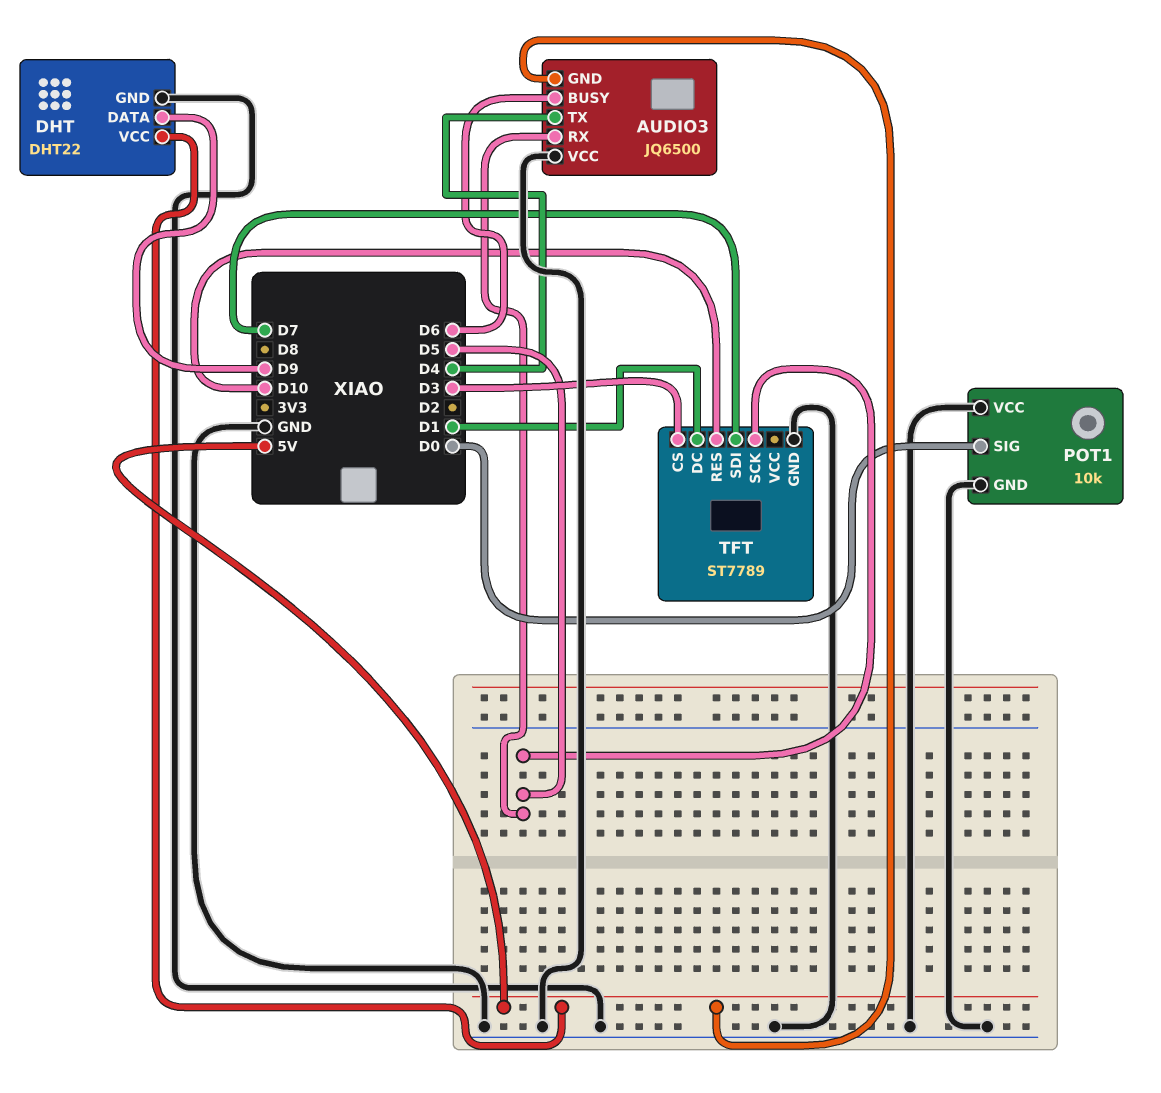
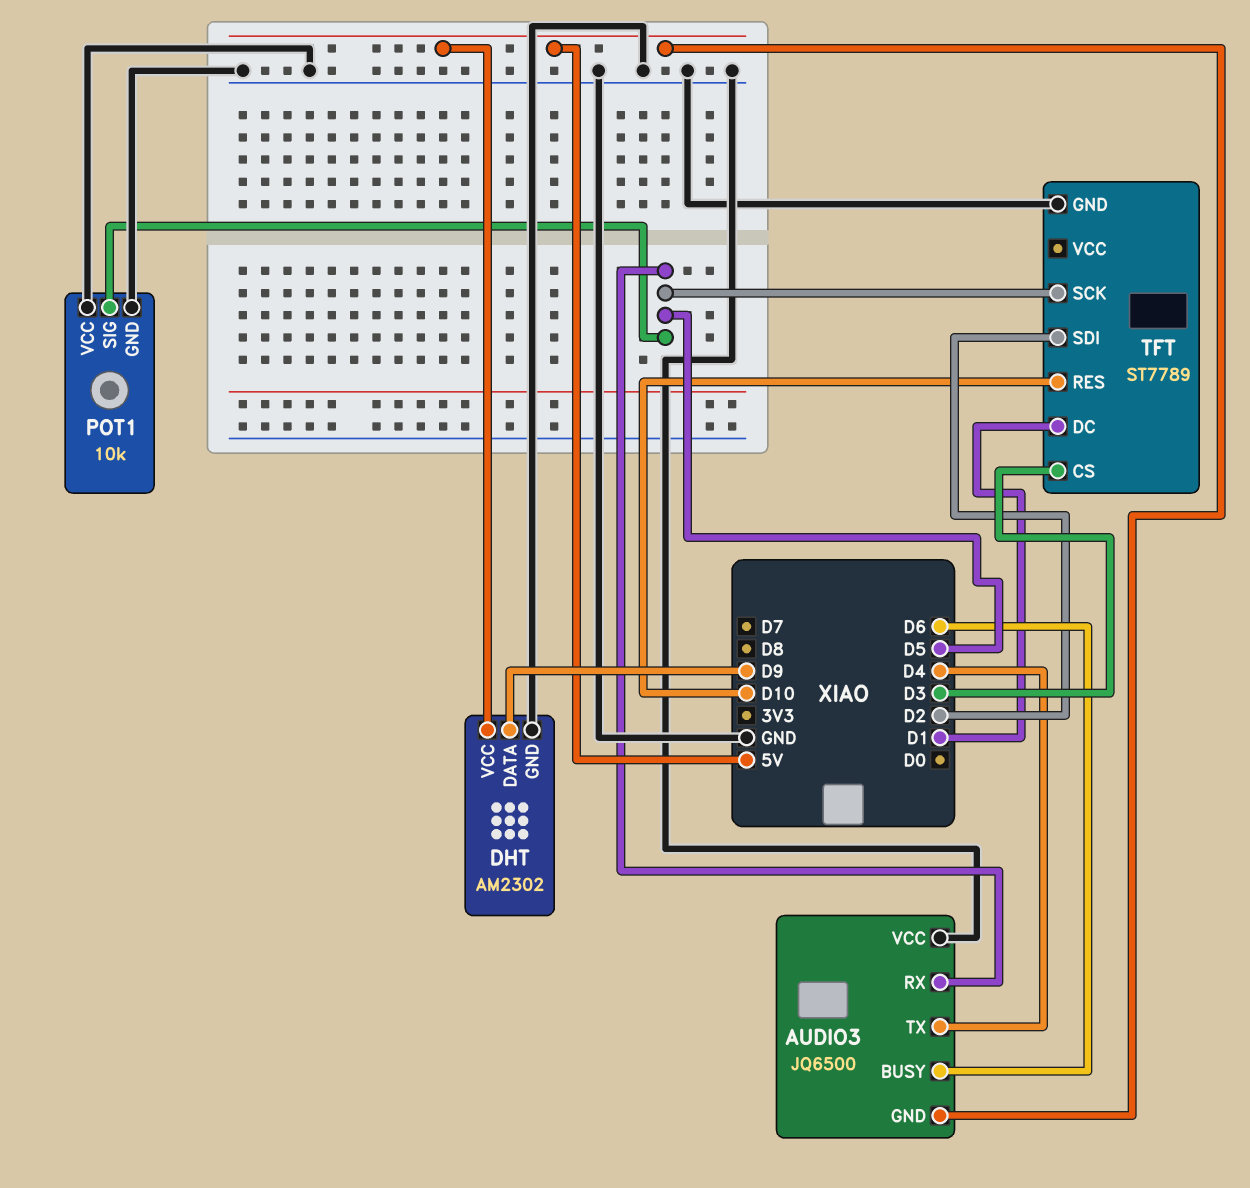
DHT: DHT22 -> AM2302
POT1 pin SIG: D0 -> D5
TFT pin SDI: D7 -> D2

